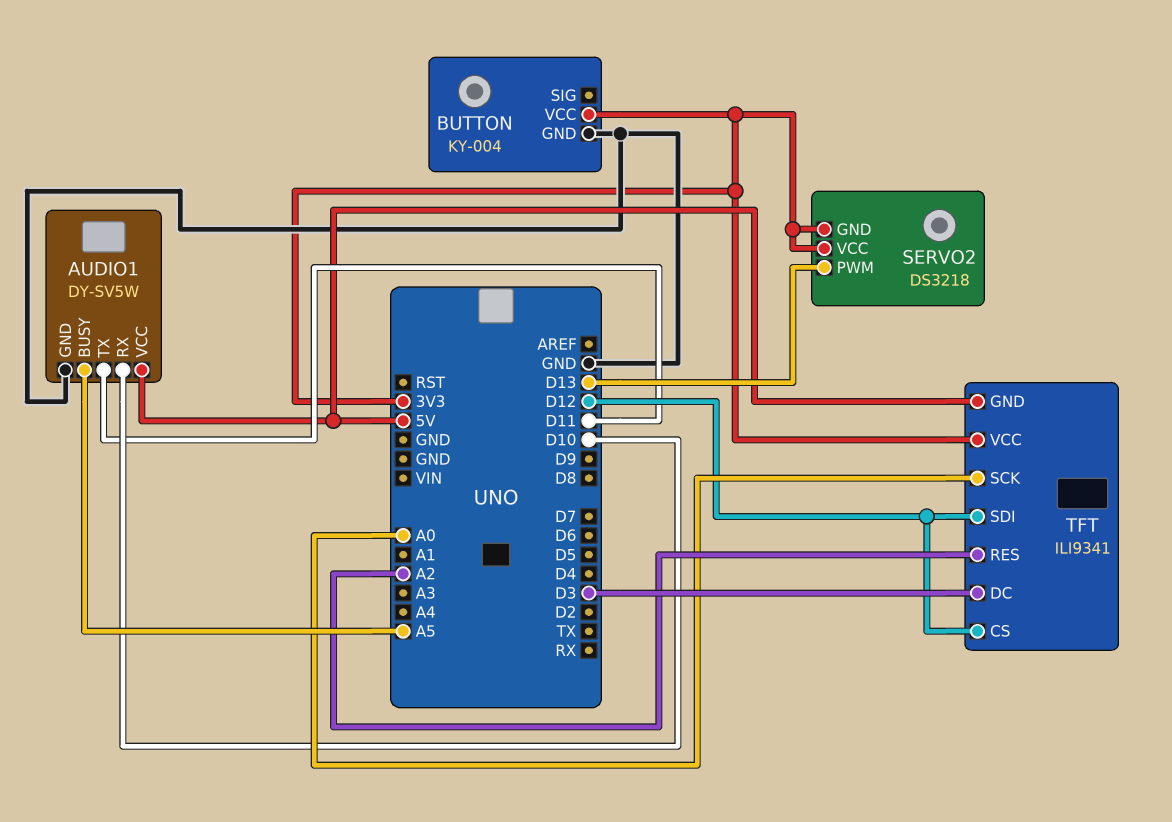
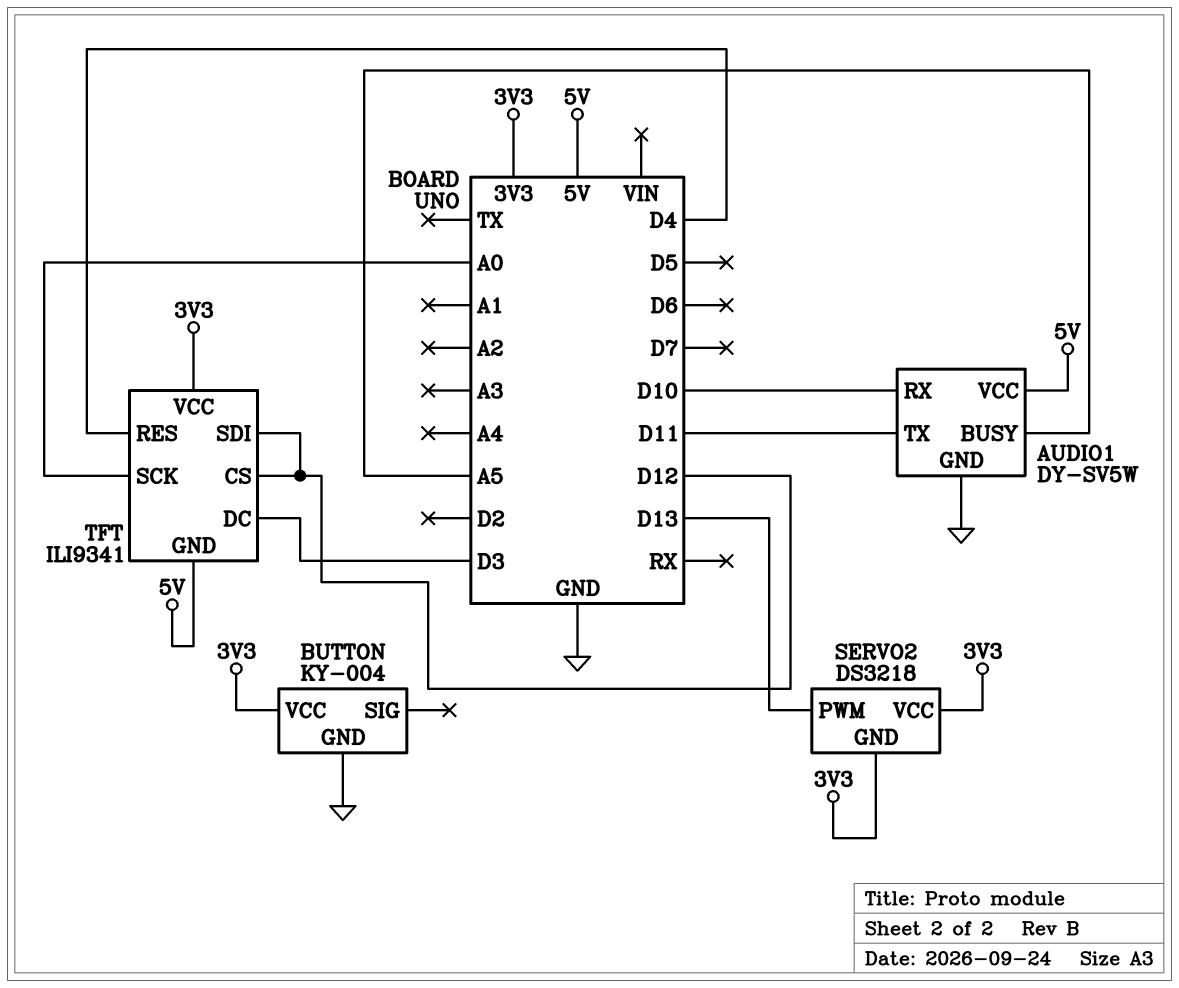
TFT pin RES: A2 -> D4

